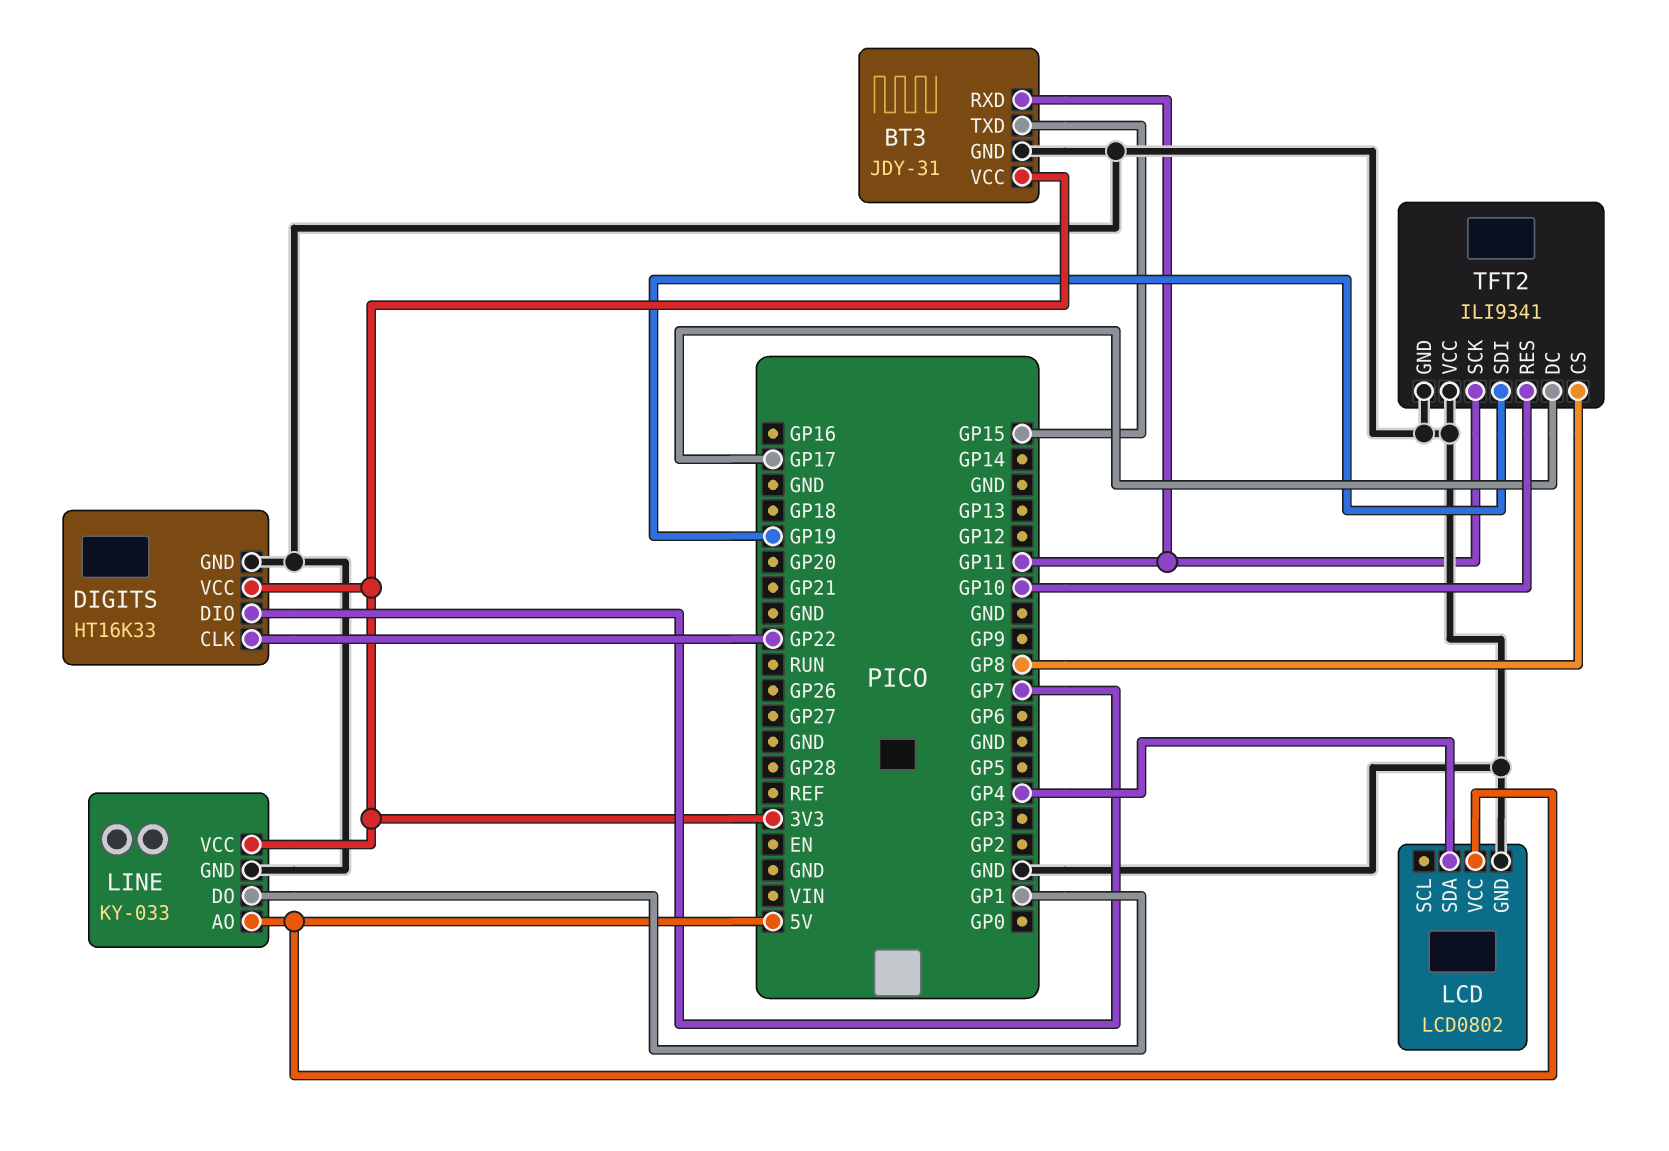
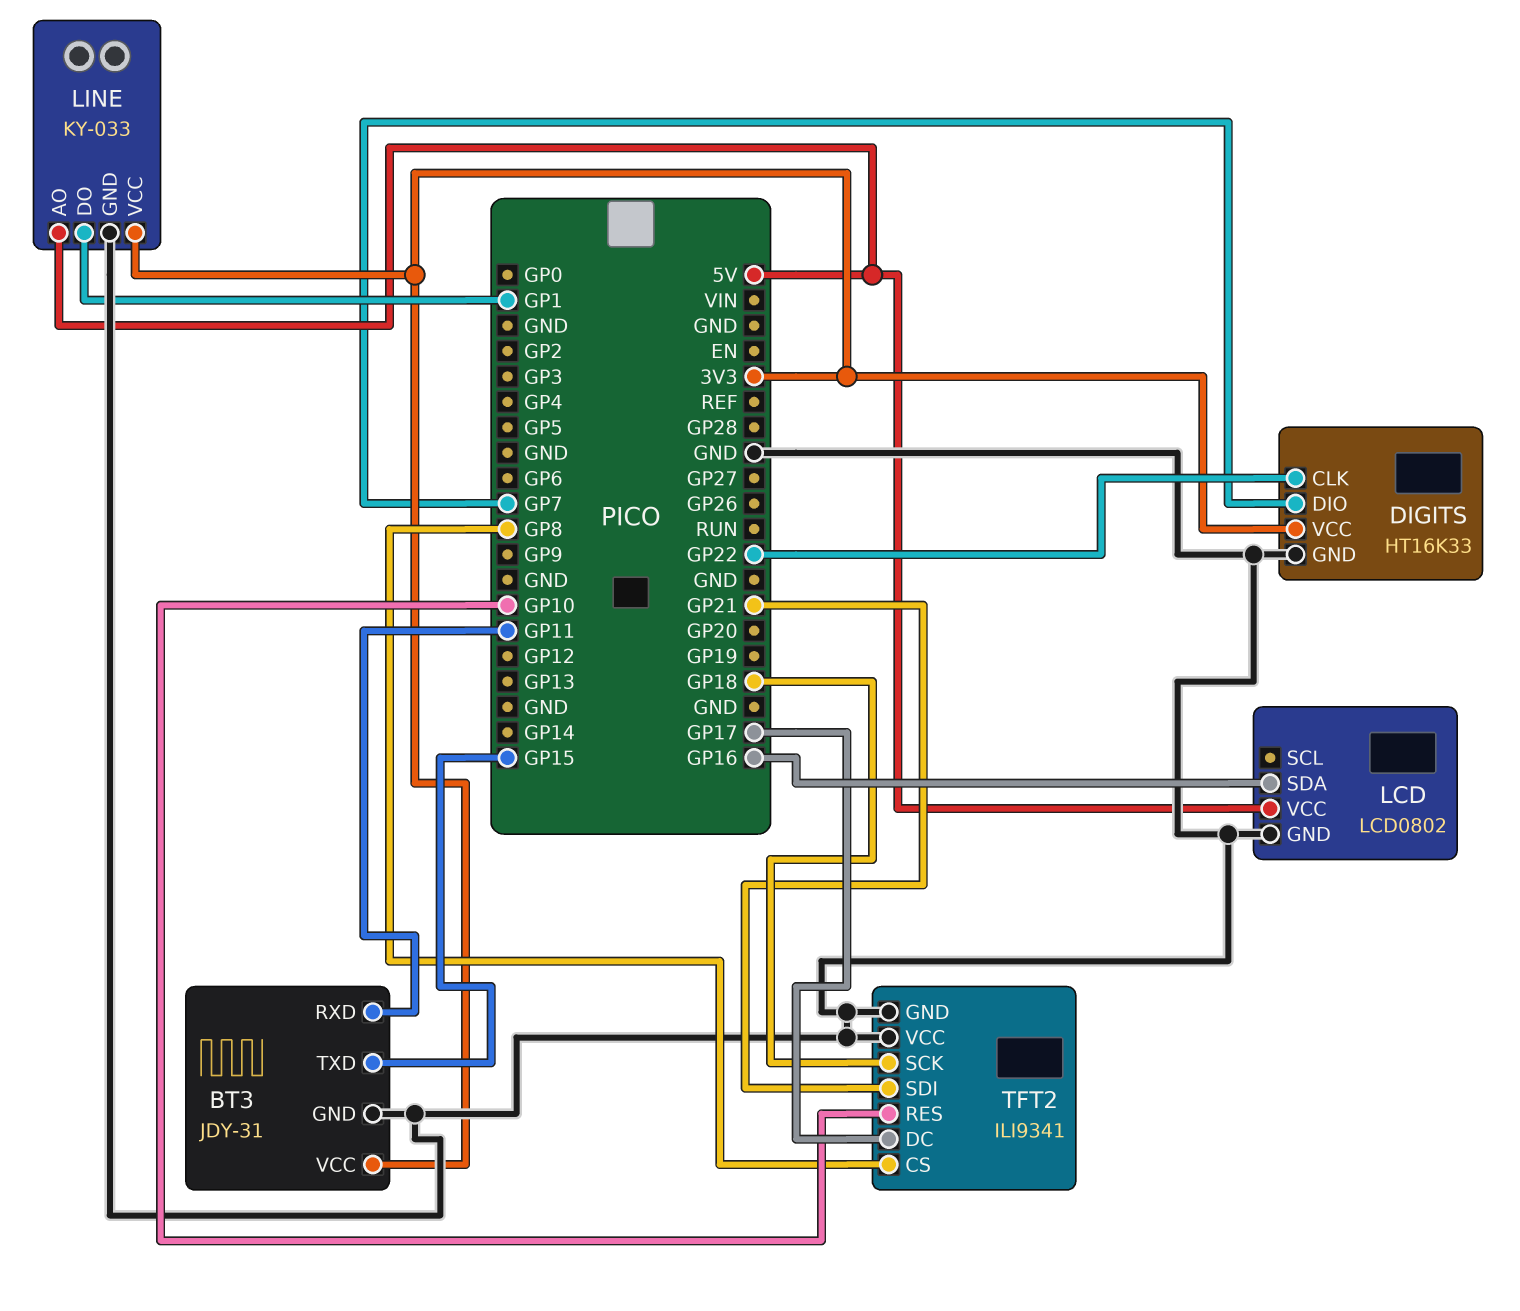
LCD pin SDA: GP4 -> GP16
TFT2 pin SCK: GP11 -> GP18
TFT2 pin SDI: GP19 -> GP21

